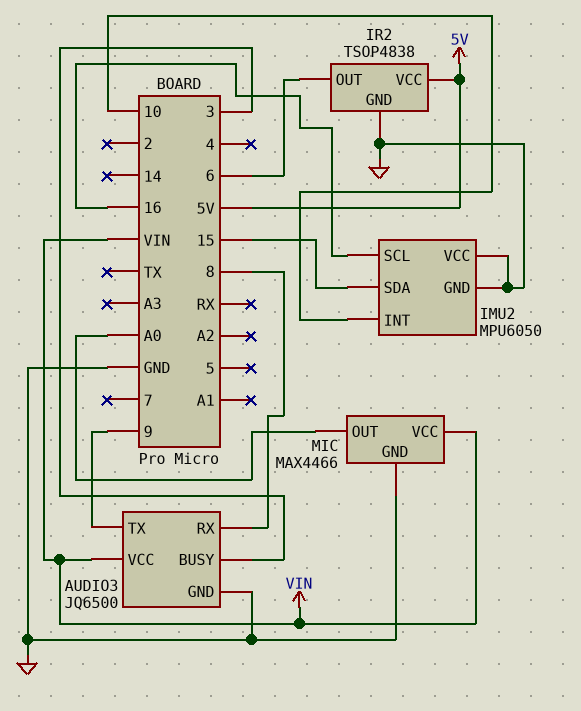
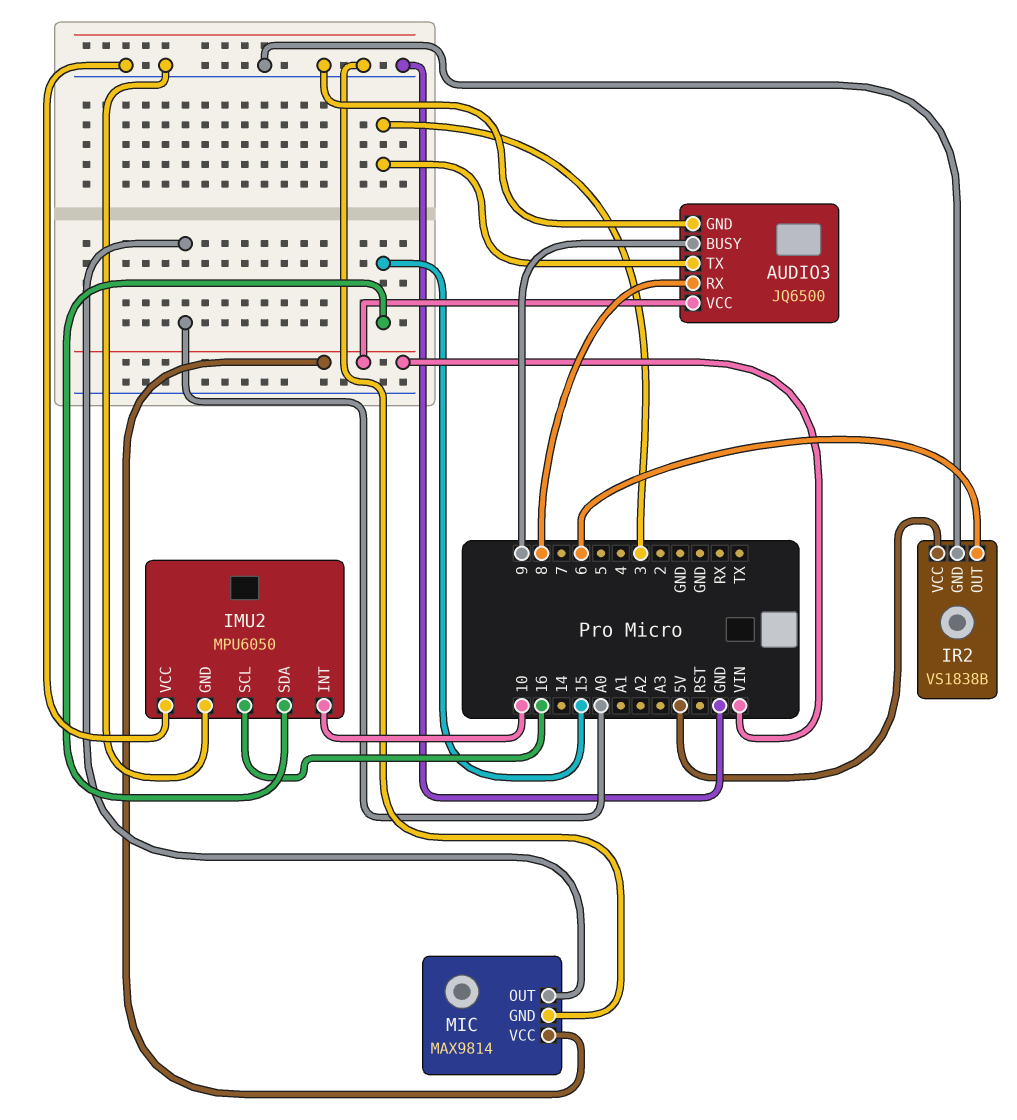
AUDIO3 pin BUSY: 3 -> 9
AUDIO3 pin TX: 9 -> 3
IR2: TSOP4838 -> VS1838B
MIC: MAX4466 -> MAX9814

